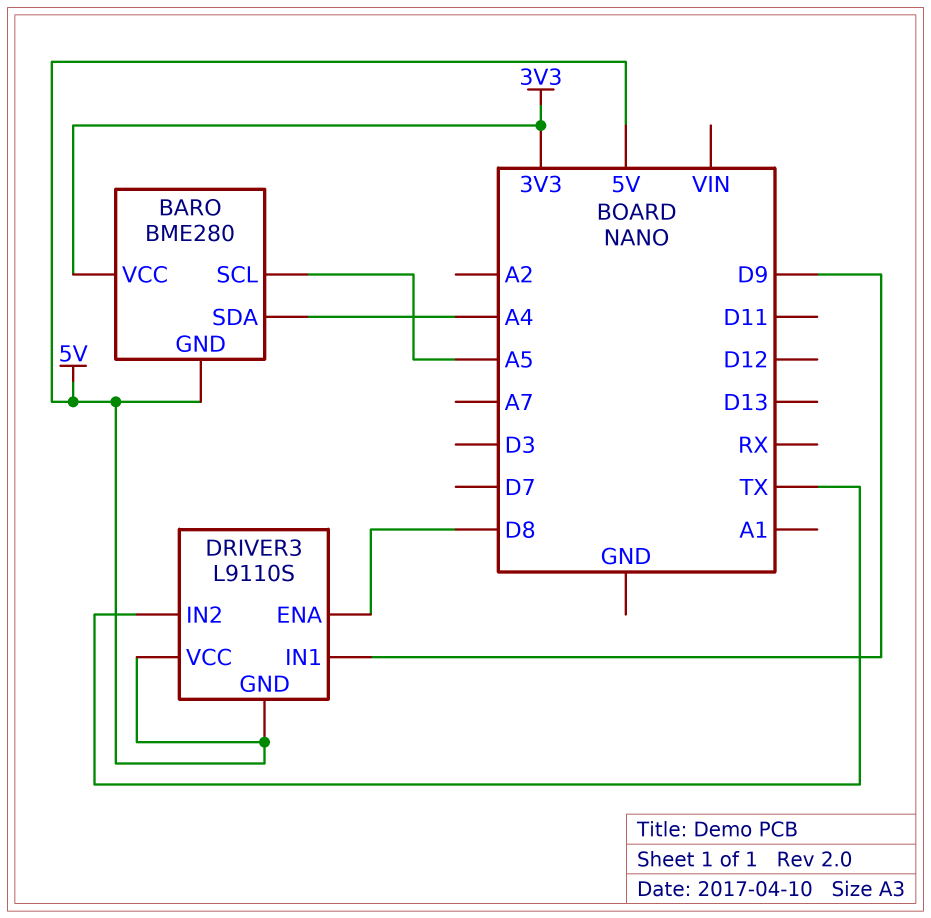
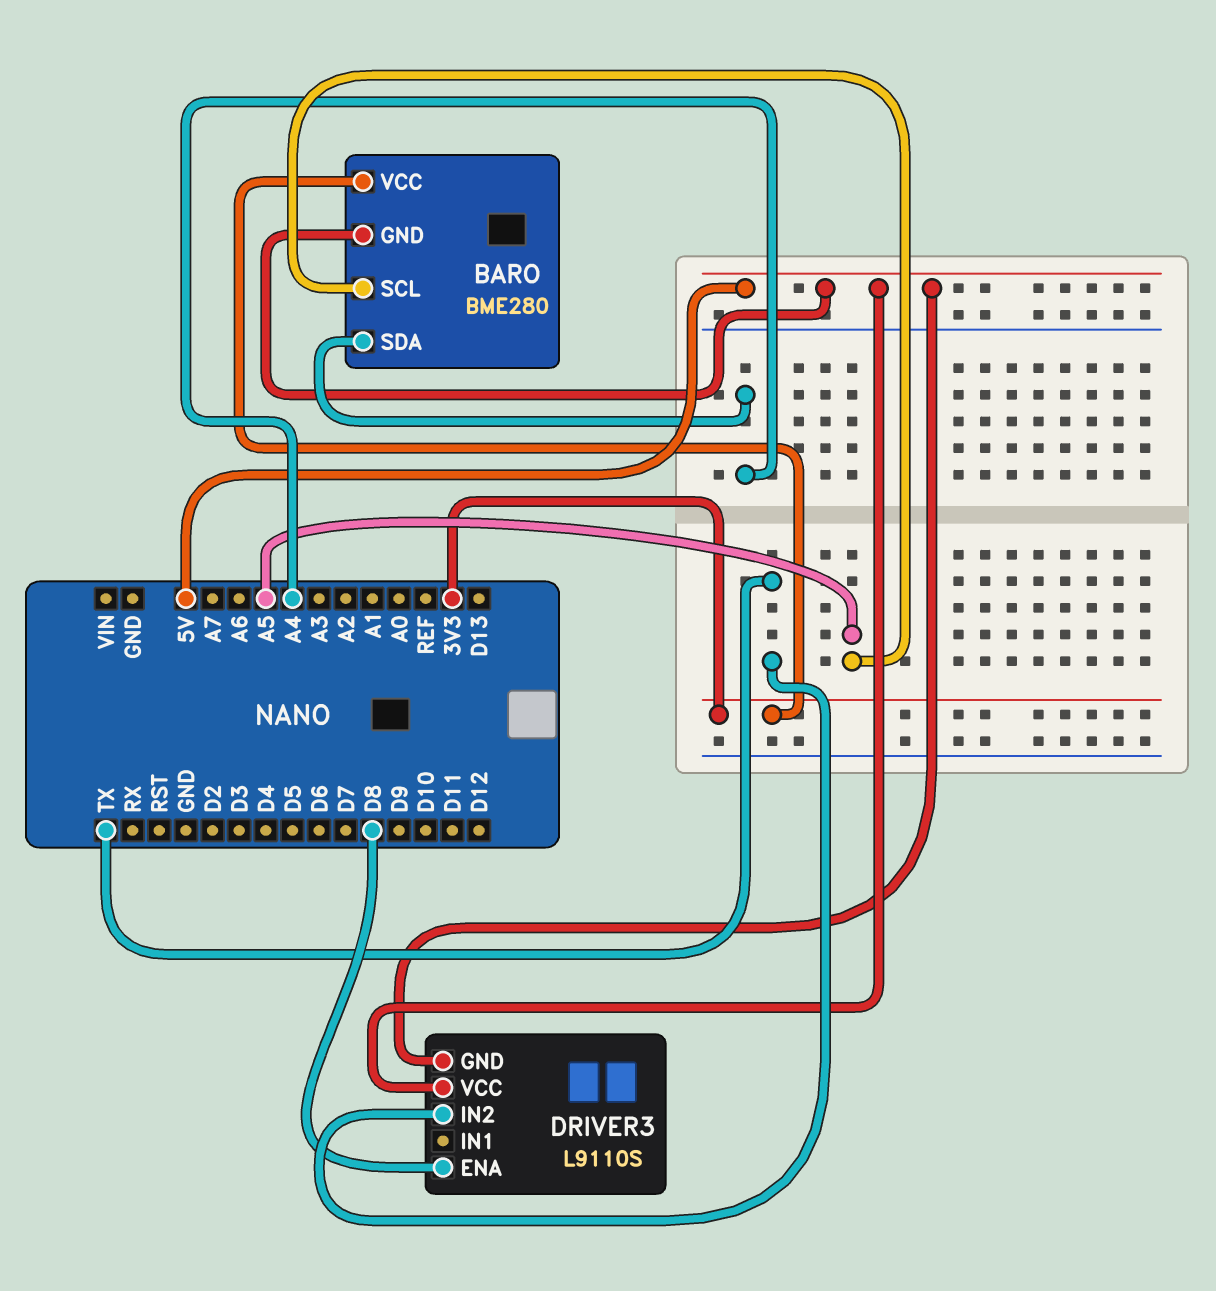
DRIVER3 pin IN1: D9 -> none

